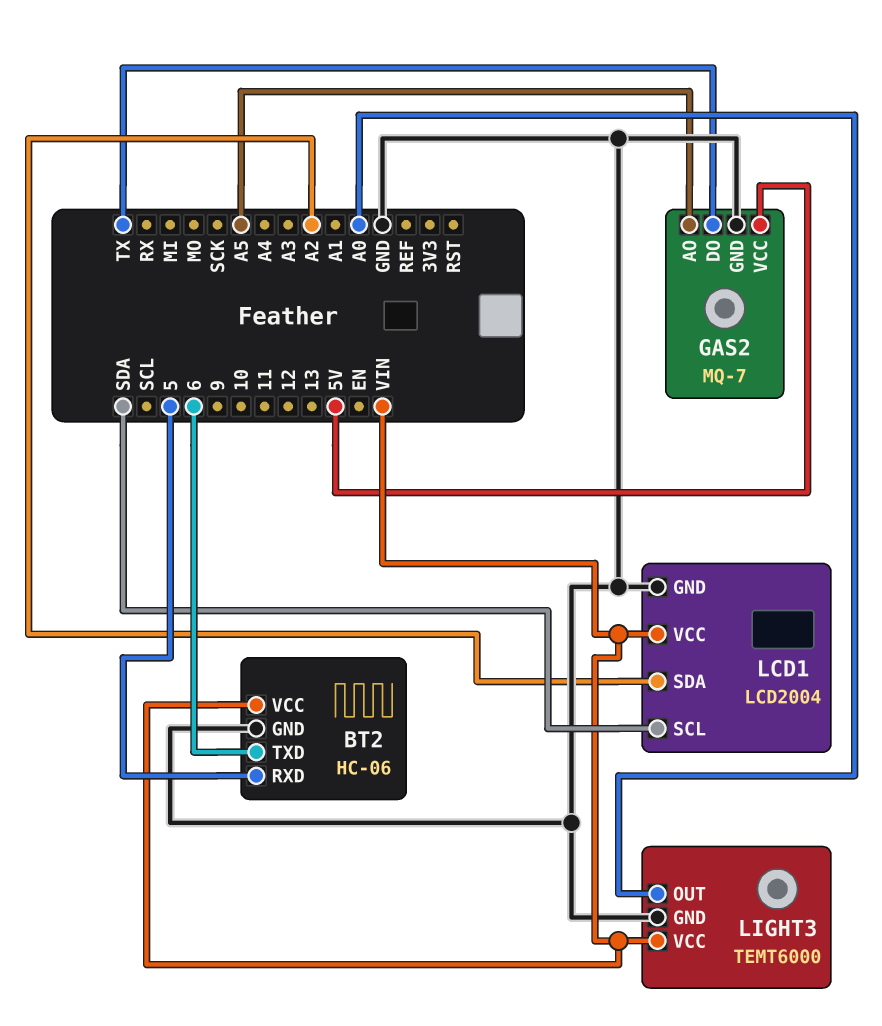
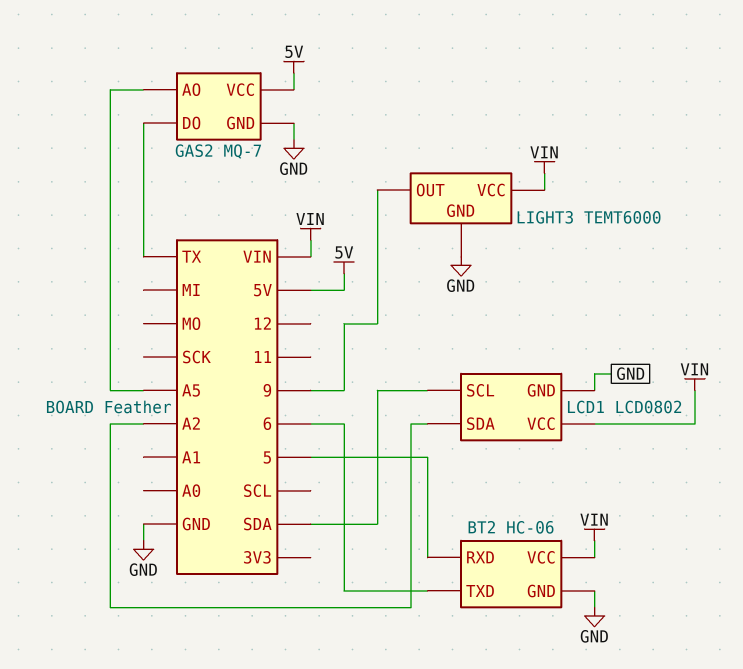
LCD1: LCD2004 -> LCD0802
LIGHT3 pin OUT: A0 -> 9

